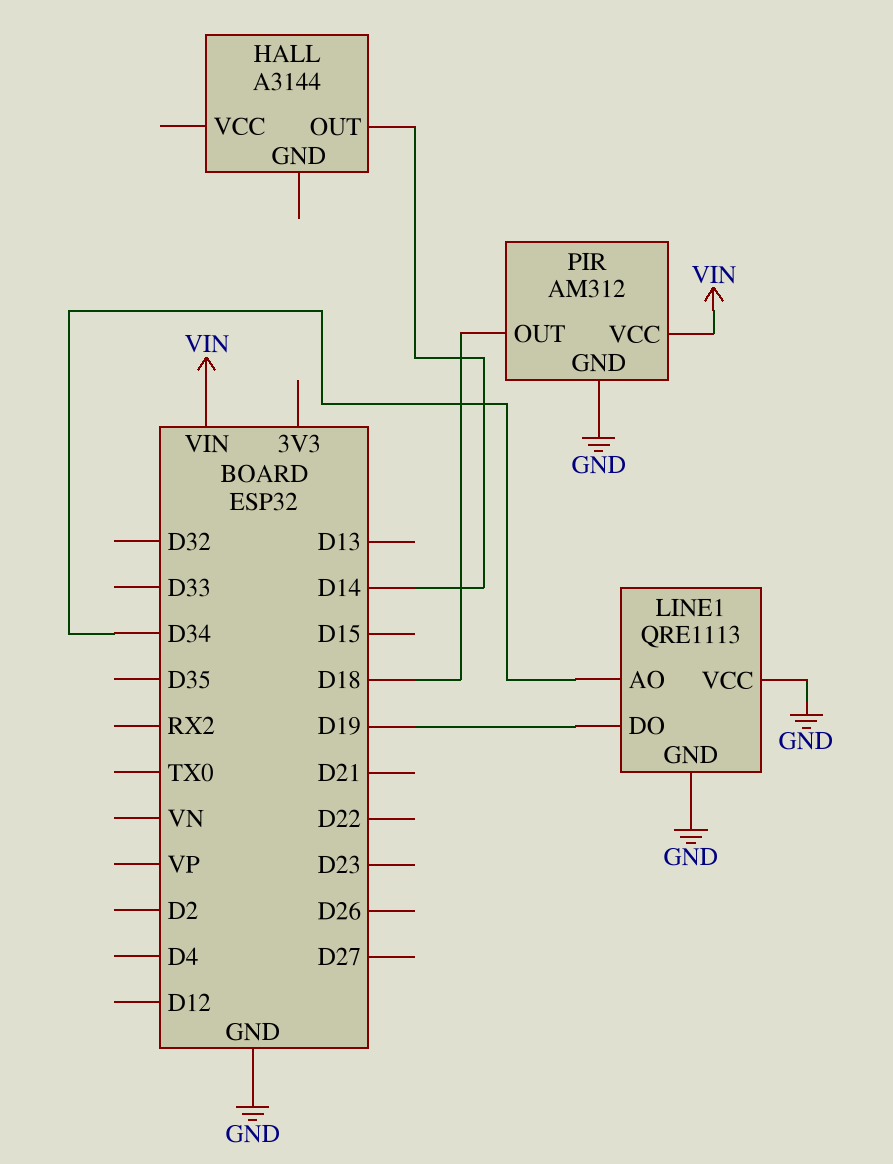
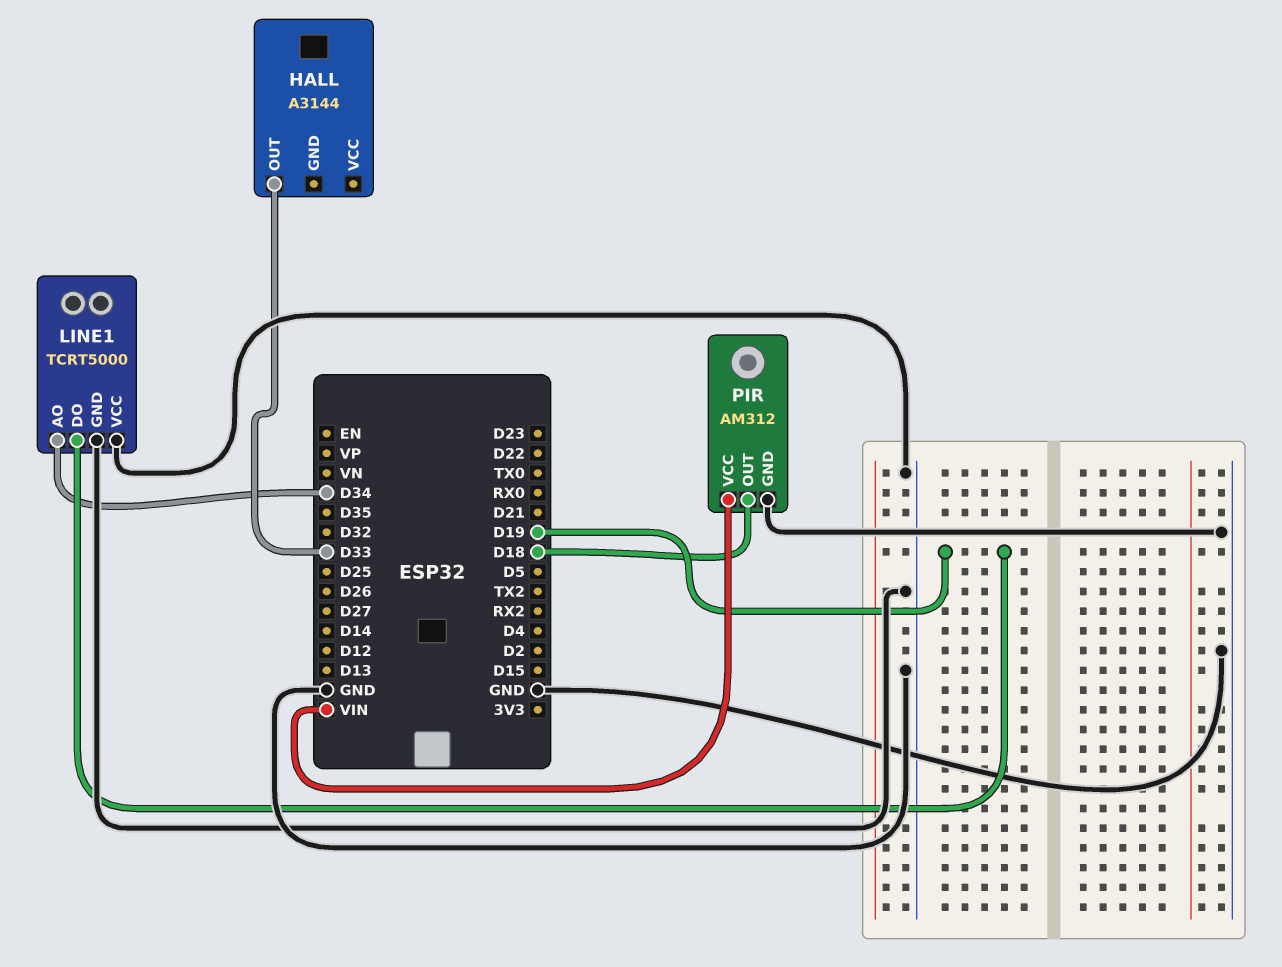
HALL pin OUT: D14 -> D33
LINE1: QRE1113 -> TCRT5000

